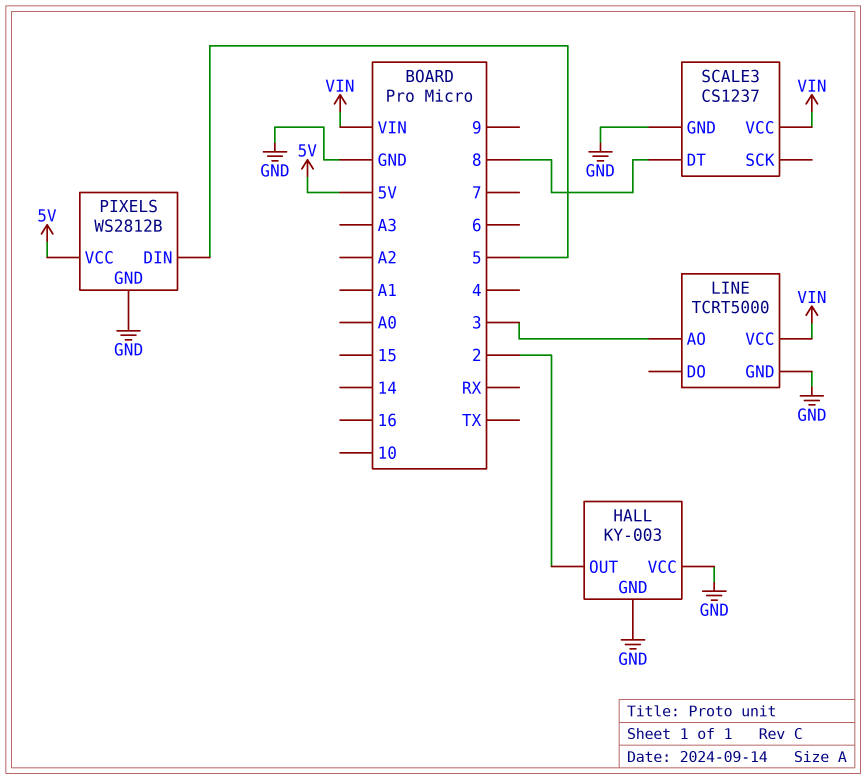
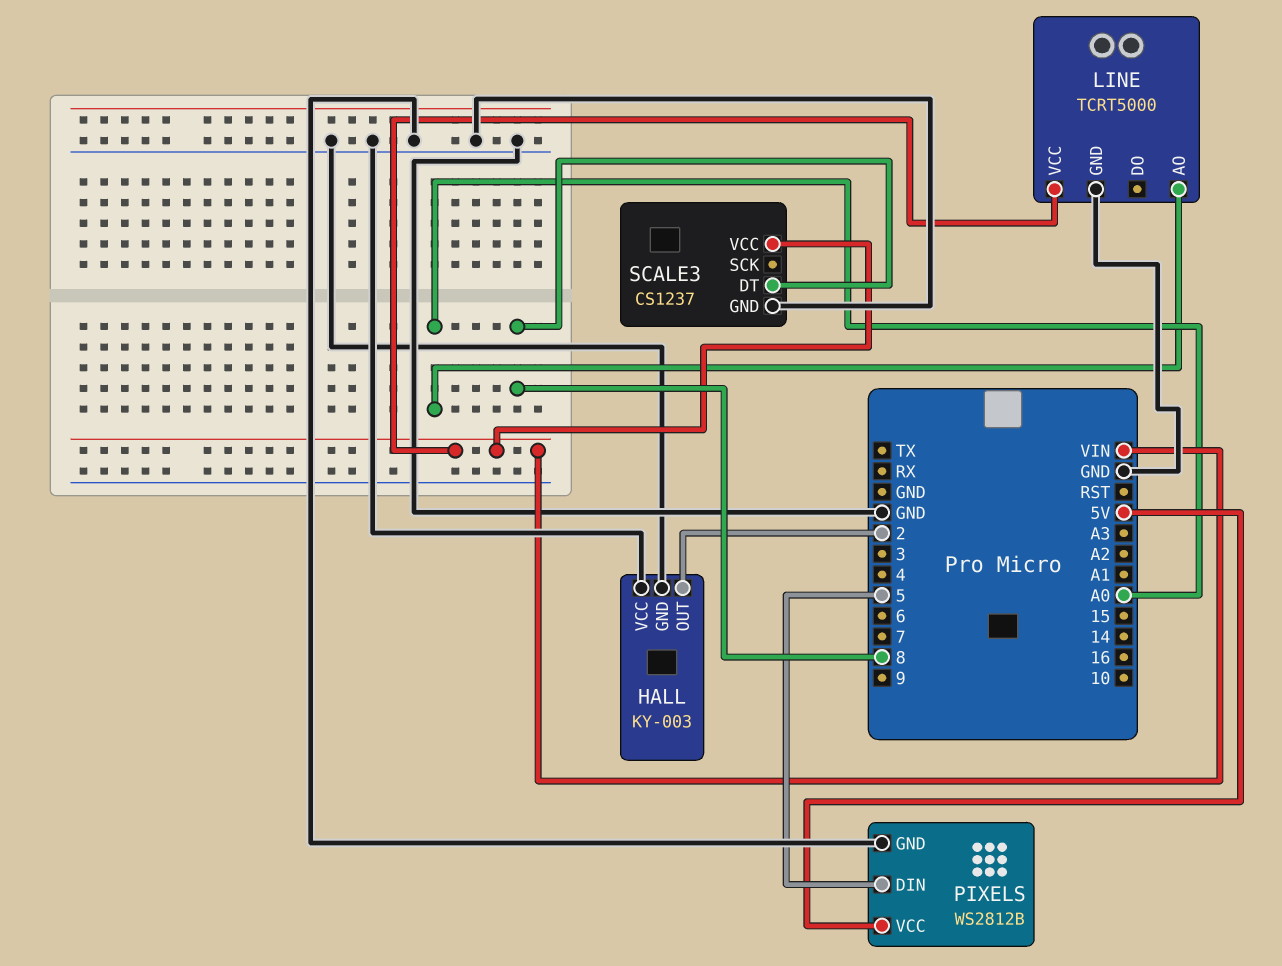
LINE pin AO: 3 -> A0

